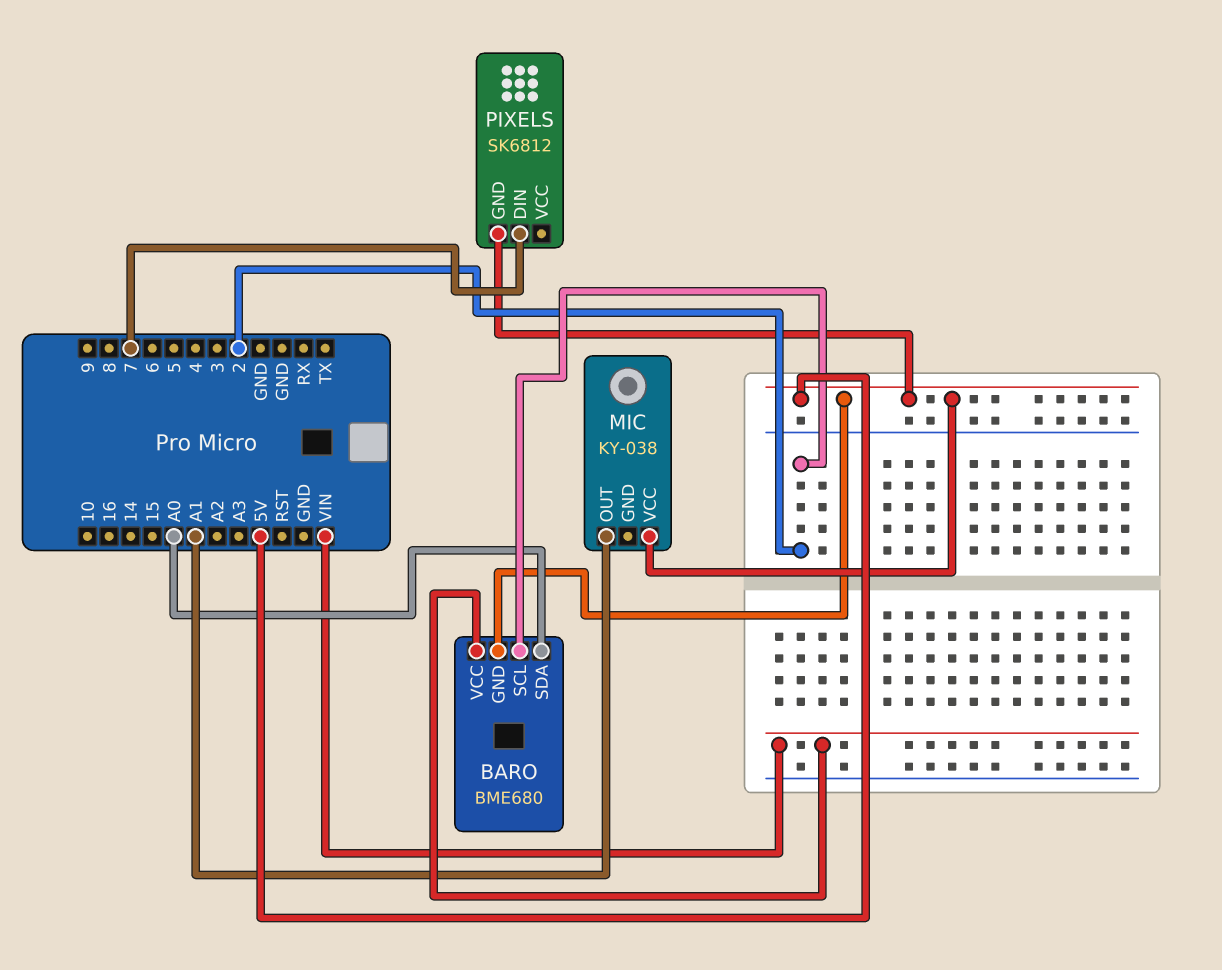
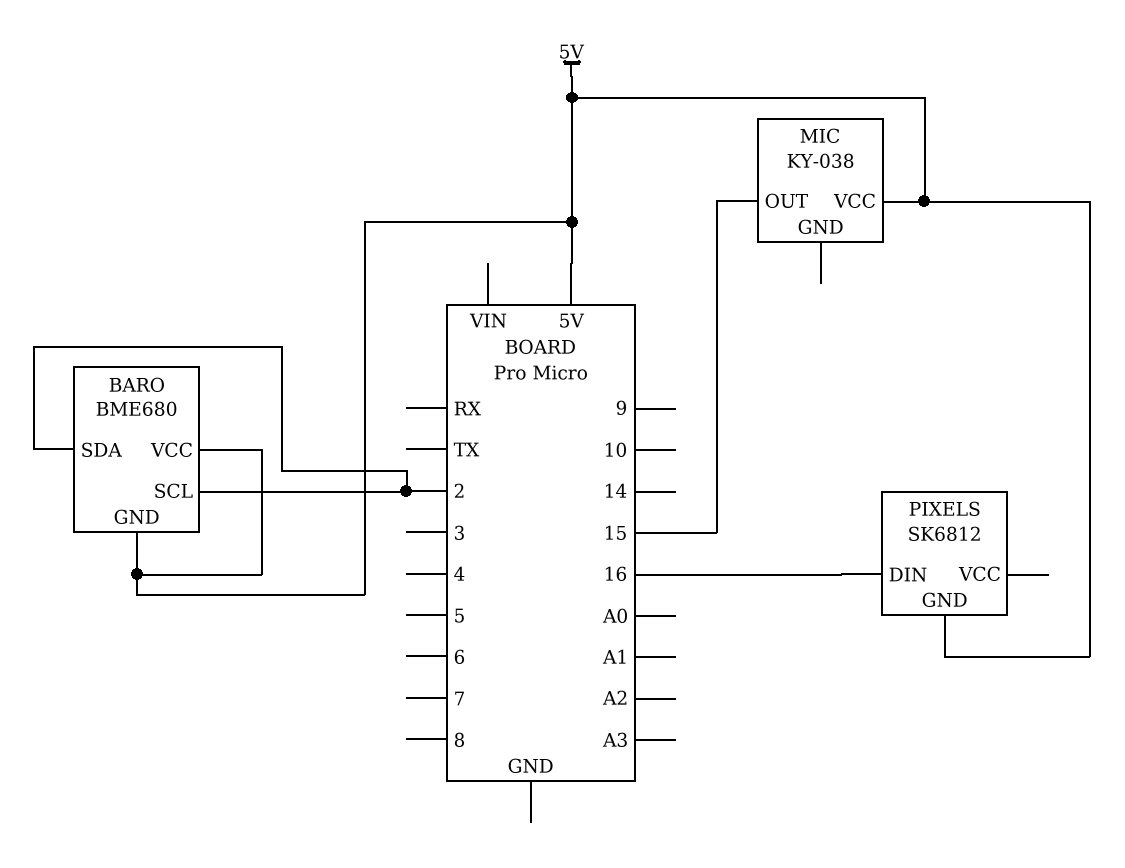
BARO pin SDA: A0 -> 2
BARO pin VCC: VIN -> 5V
MIC pin OUT: A1 -> 15
PIXELS pin DIN: 7 -> 16

